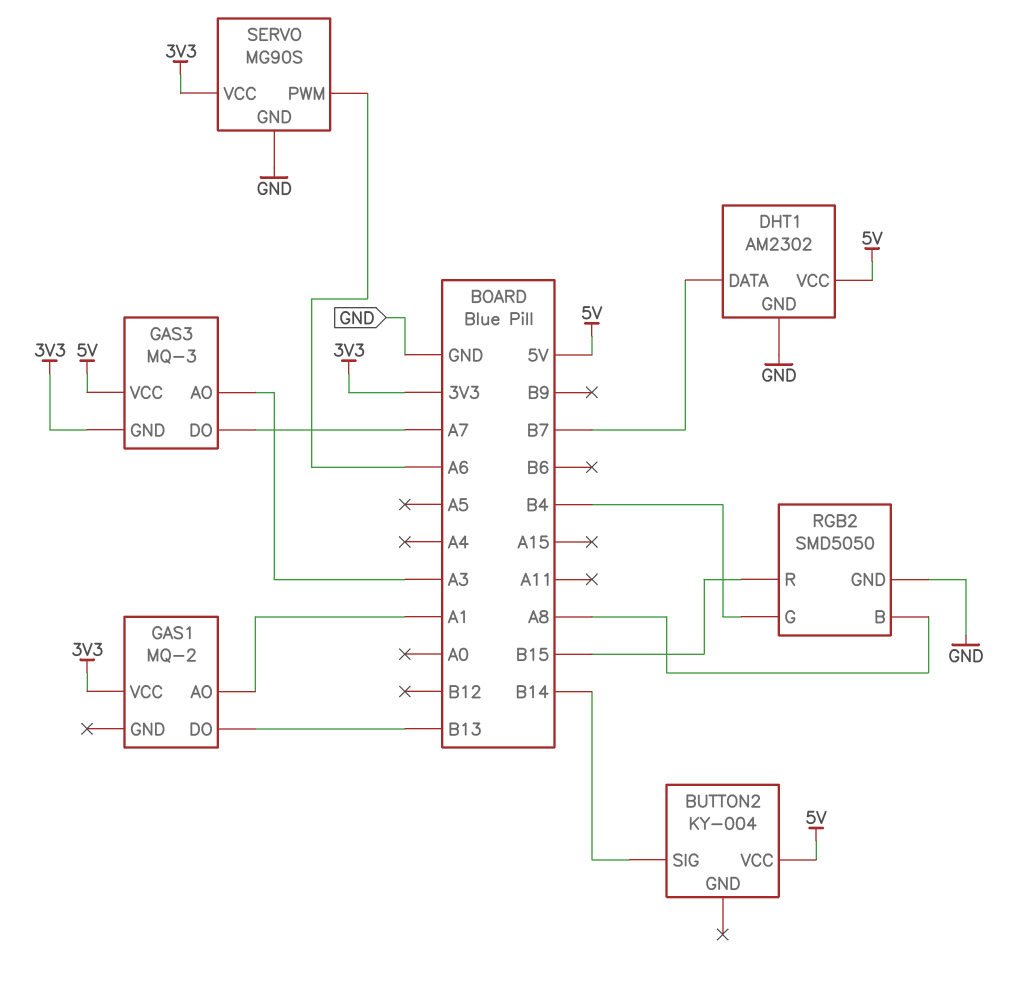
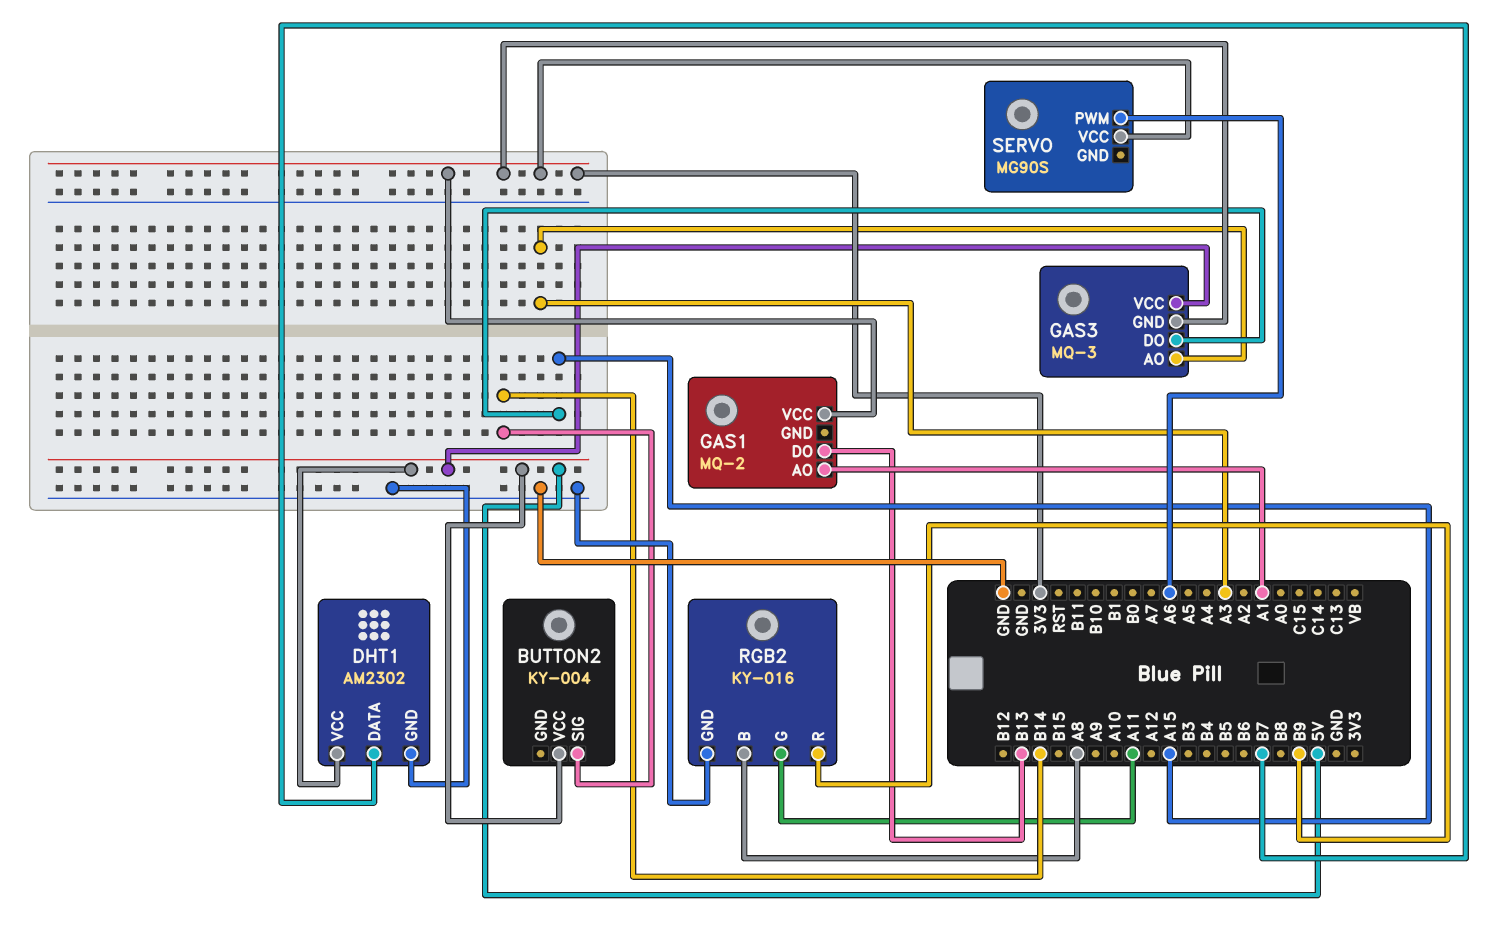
GAS3 pin DO: A7 -> A15
RGB2: SMD5050 -> KY-016
RGB2 pin G: B4 -> A11
RGB2 pin R: B15 -> B9
SERVO pin GND: GND -> none

